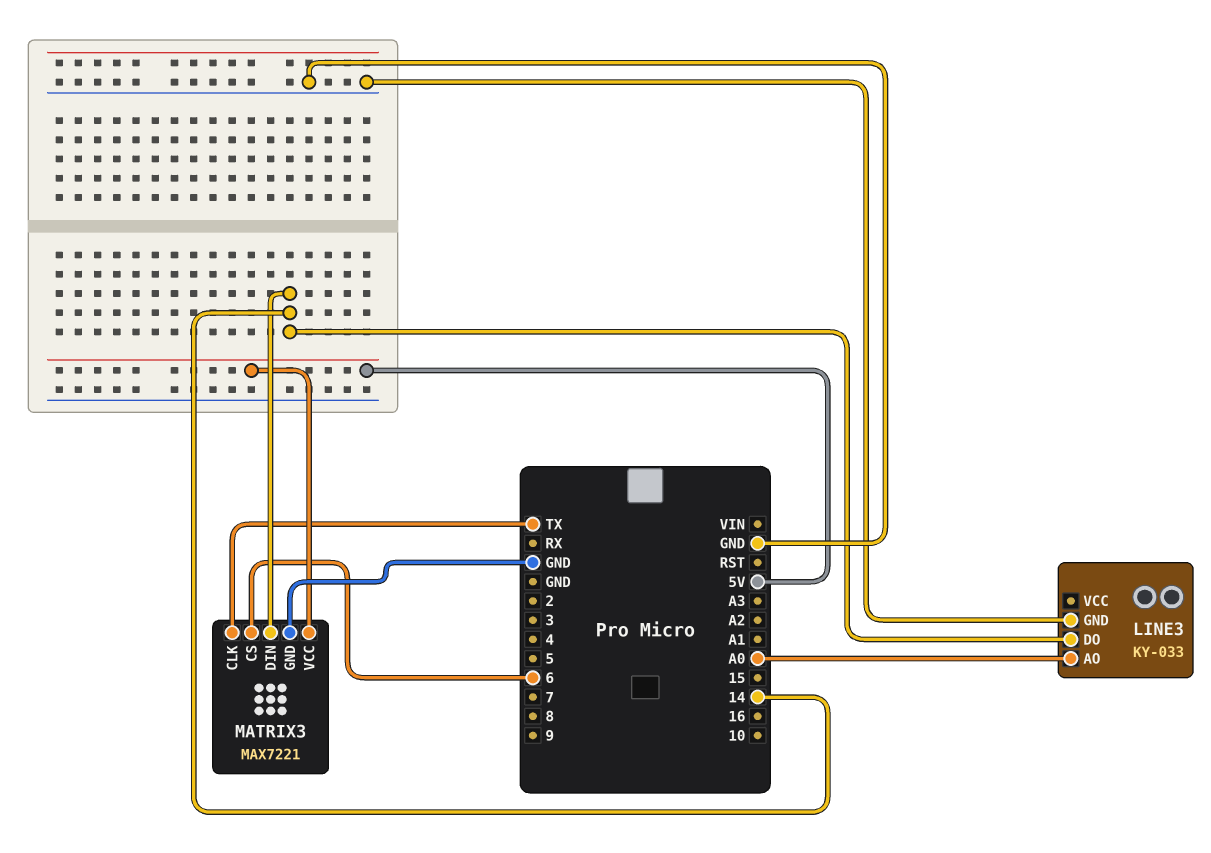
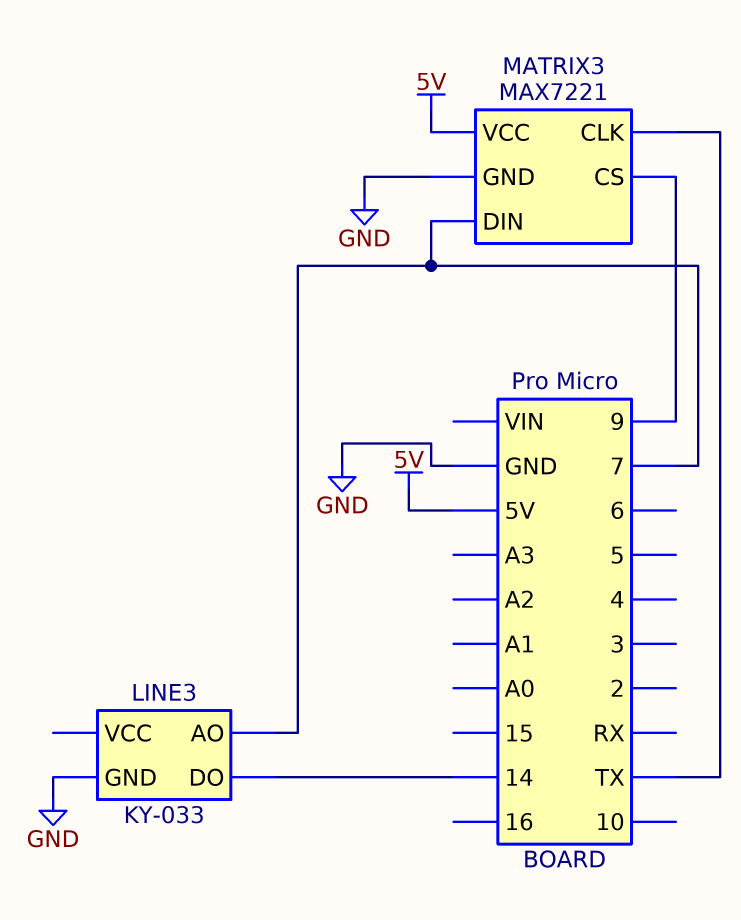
LINE3 pin AO: A0 -> 7
MATRIX3 pin CS: 6 -> 9
MATRIX3 pin DIN: 14 -> 7

